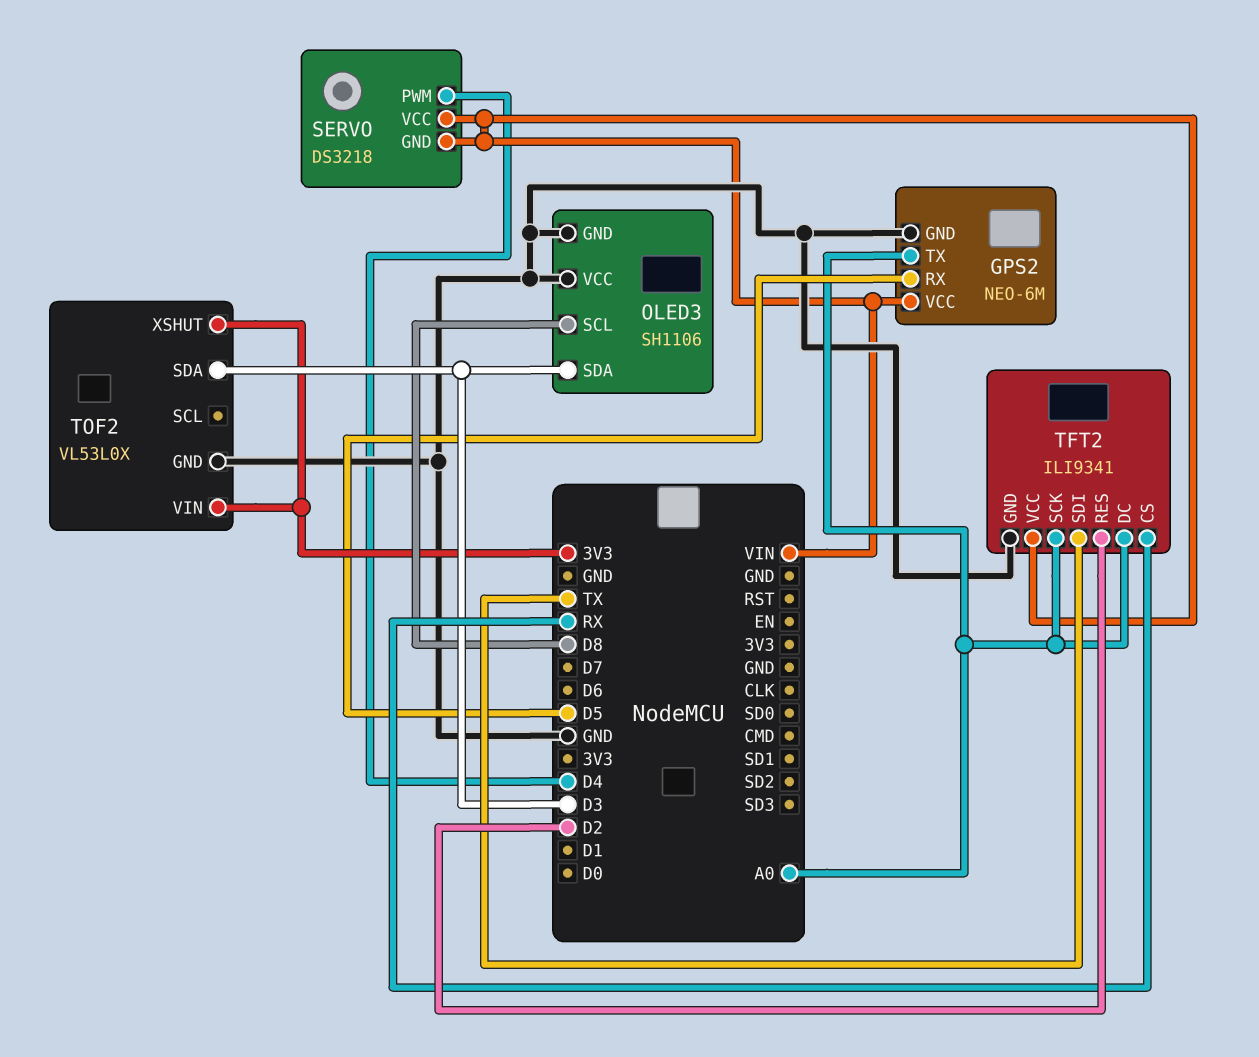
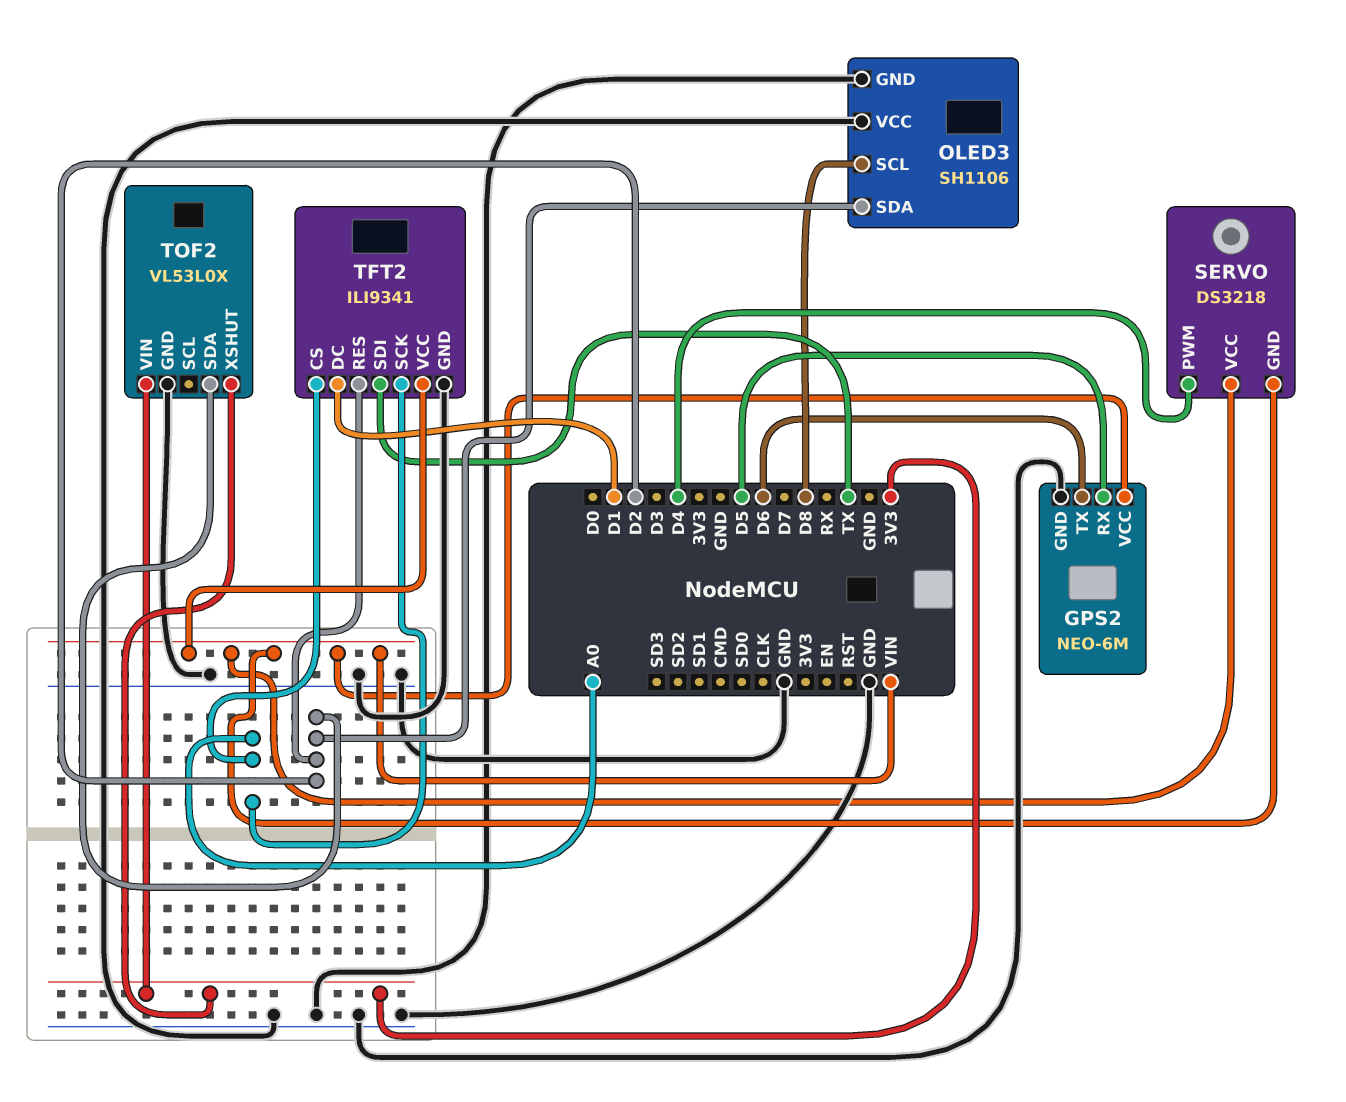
GPS2 pin TX: A0 -> D6
OLED3 pin SDA: D3 -> D2
TFT2 pin CS: RX -> A0
TFT2 pin DC: A0 -> D1
TOF2 pin SDA: D3 -> D2

